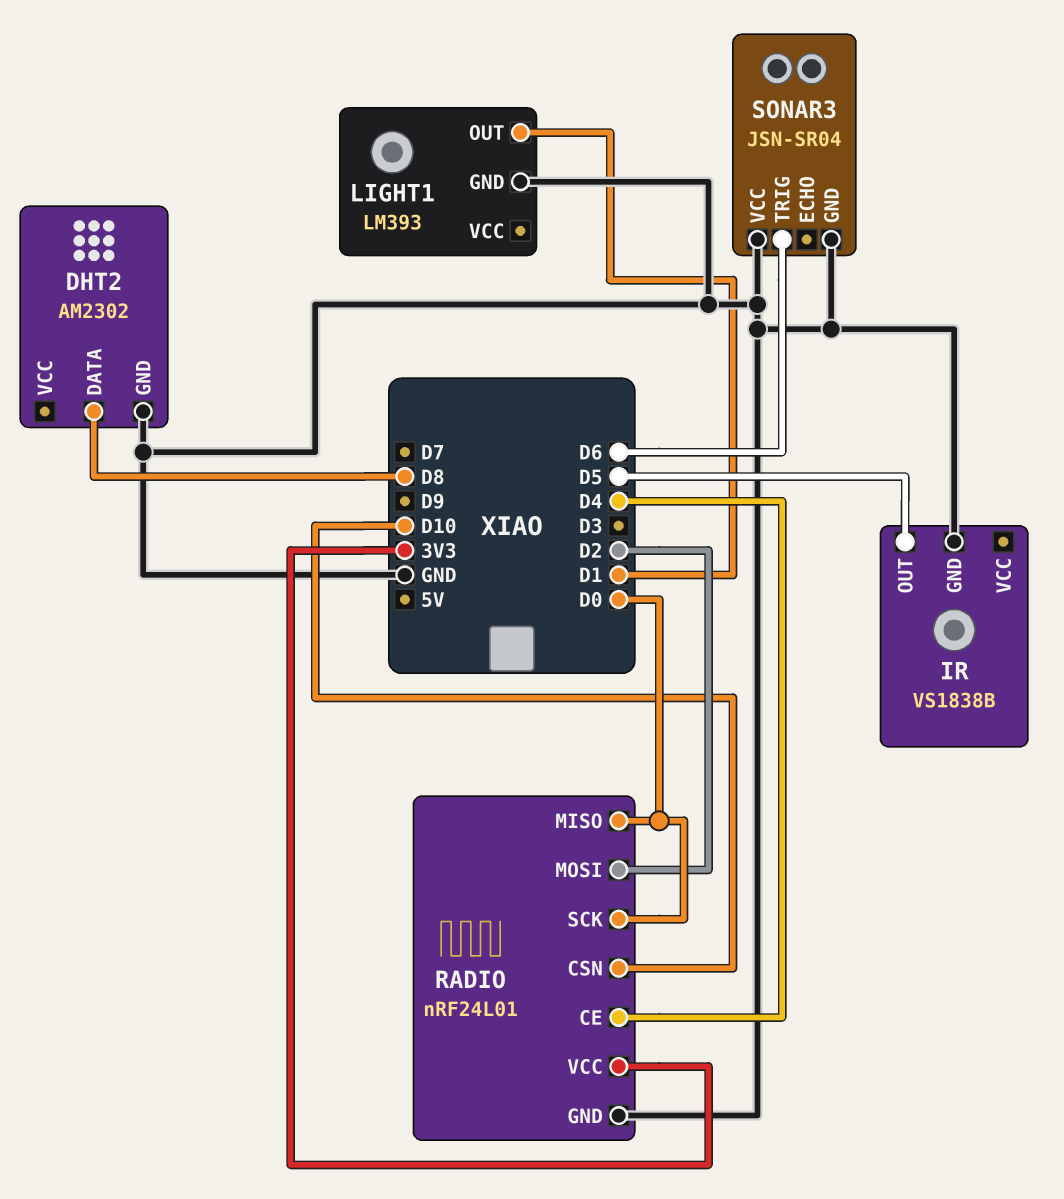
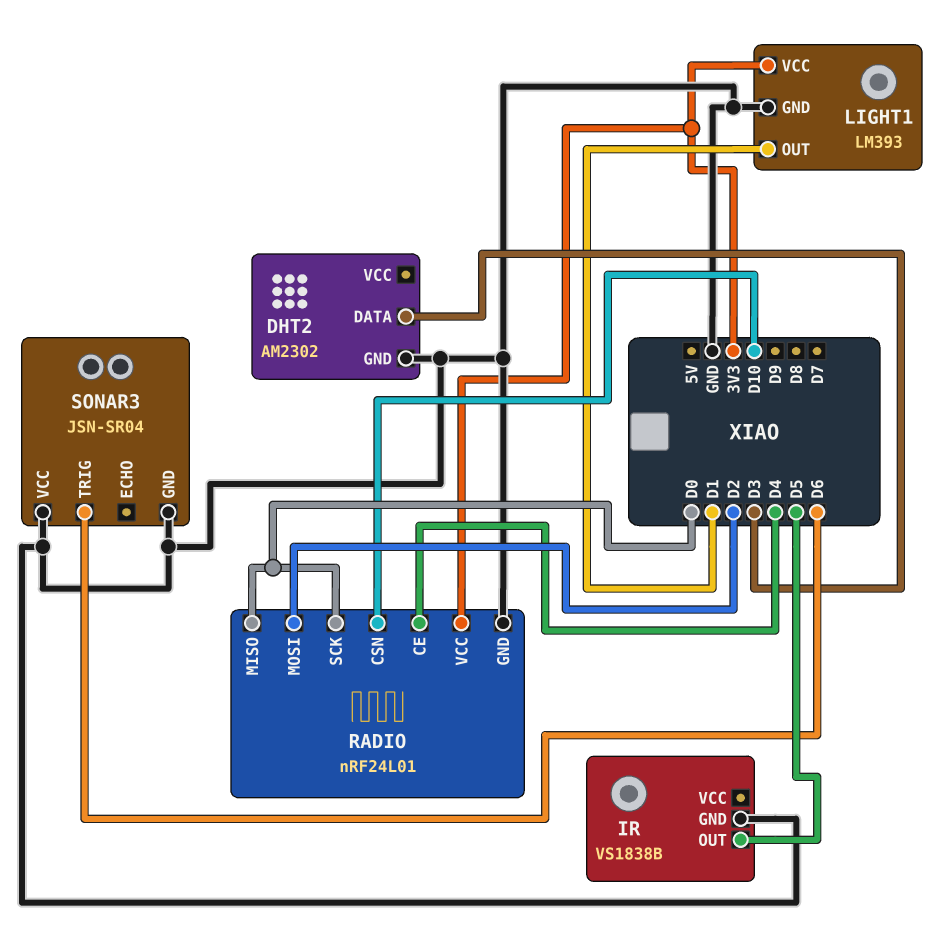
DHT2 pin DATA: D8 -> D3
LIGHT1 pin VCC: none -> 3V3

